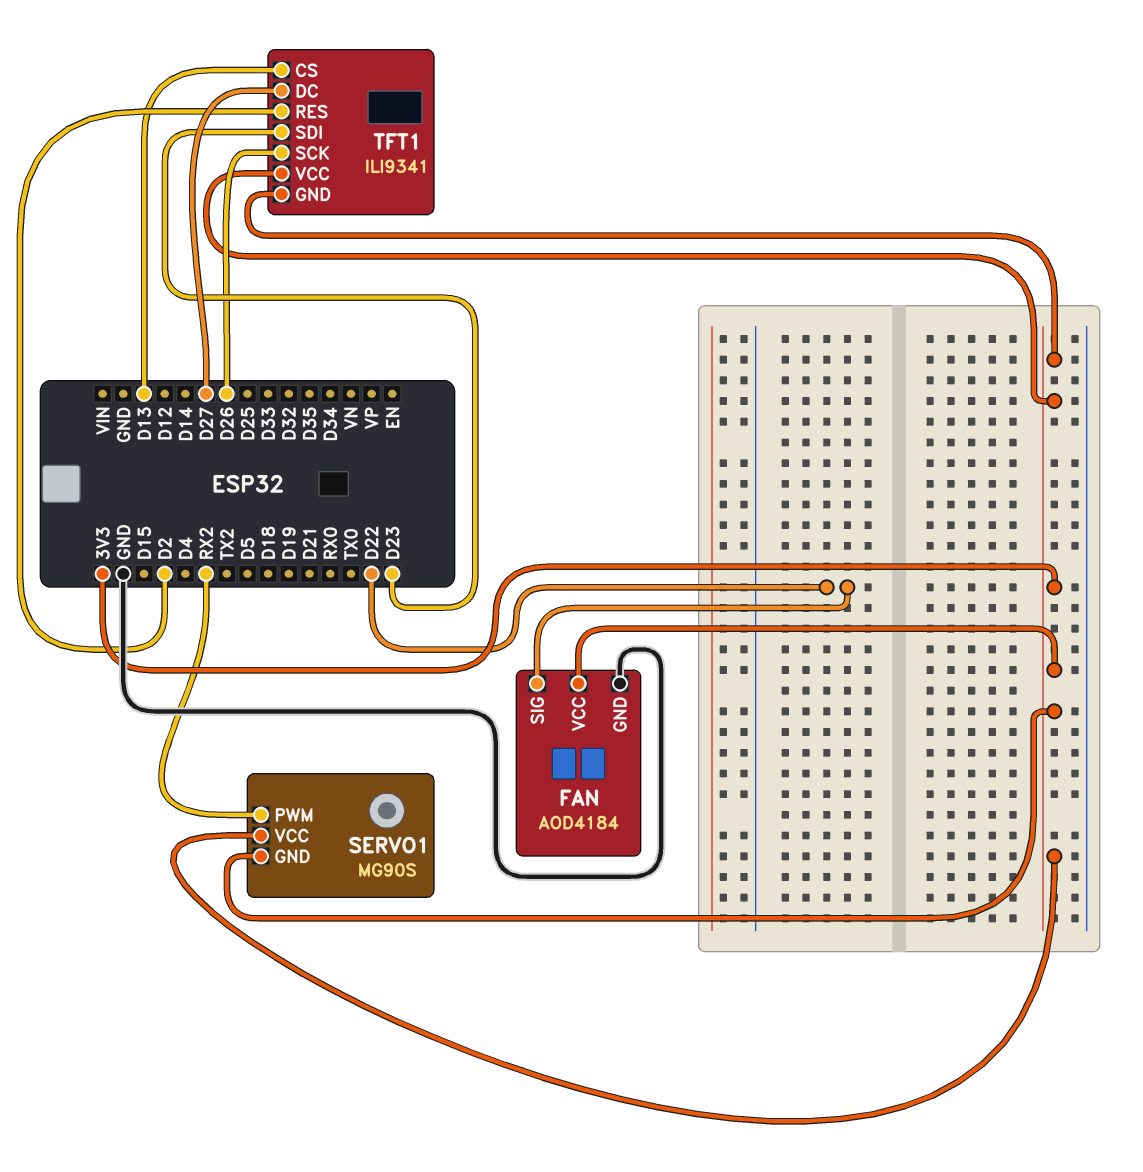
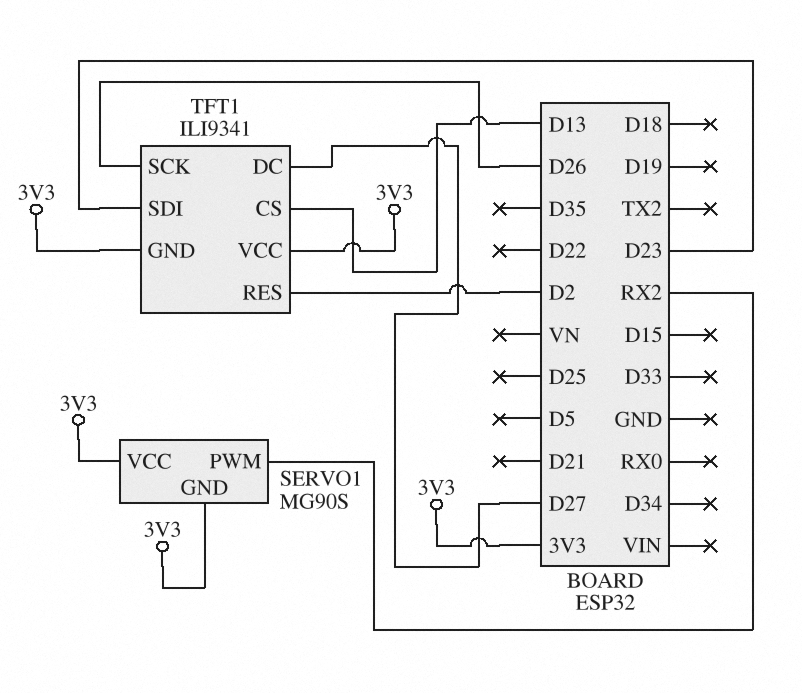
FAN: AOD4184 -> none
FAN pin GND: GND -> none
FAN pin SIG: D22 -> none
FAN pin VCC: 3V3 -> none

